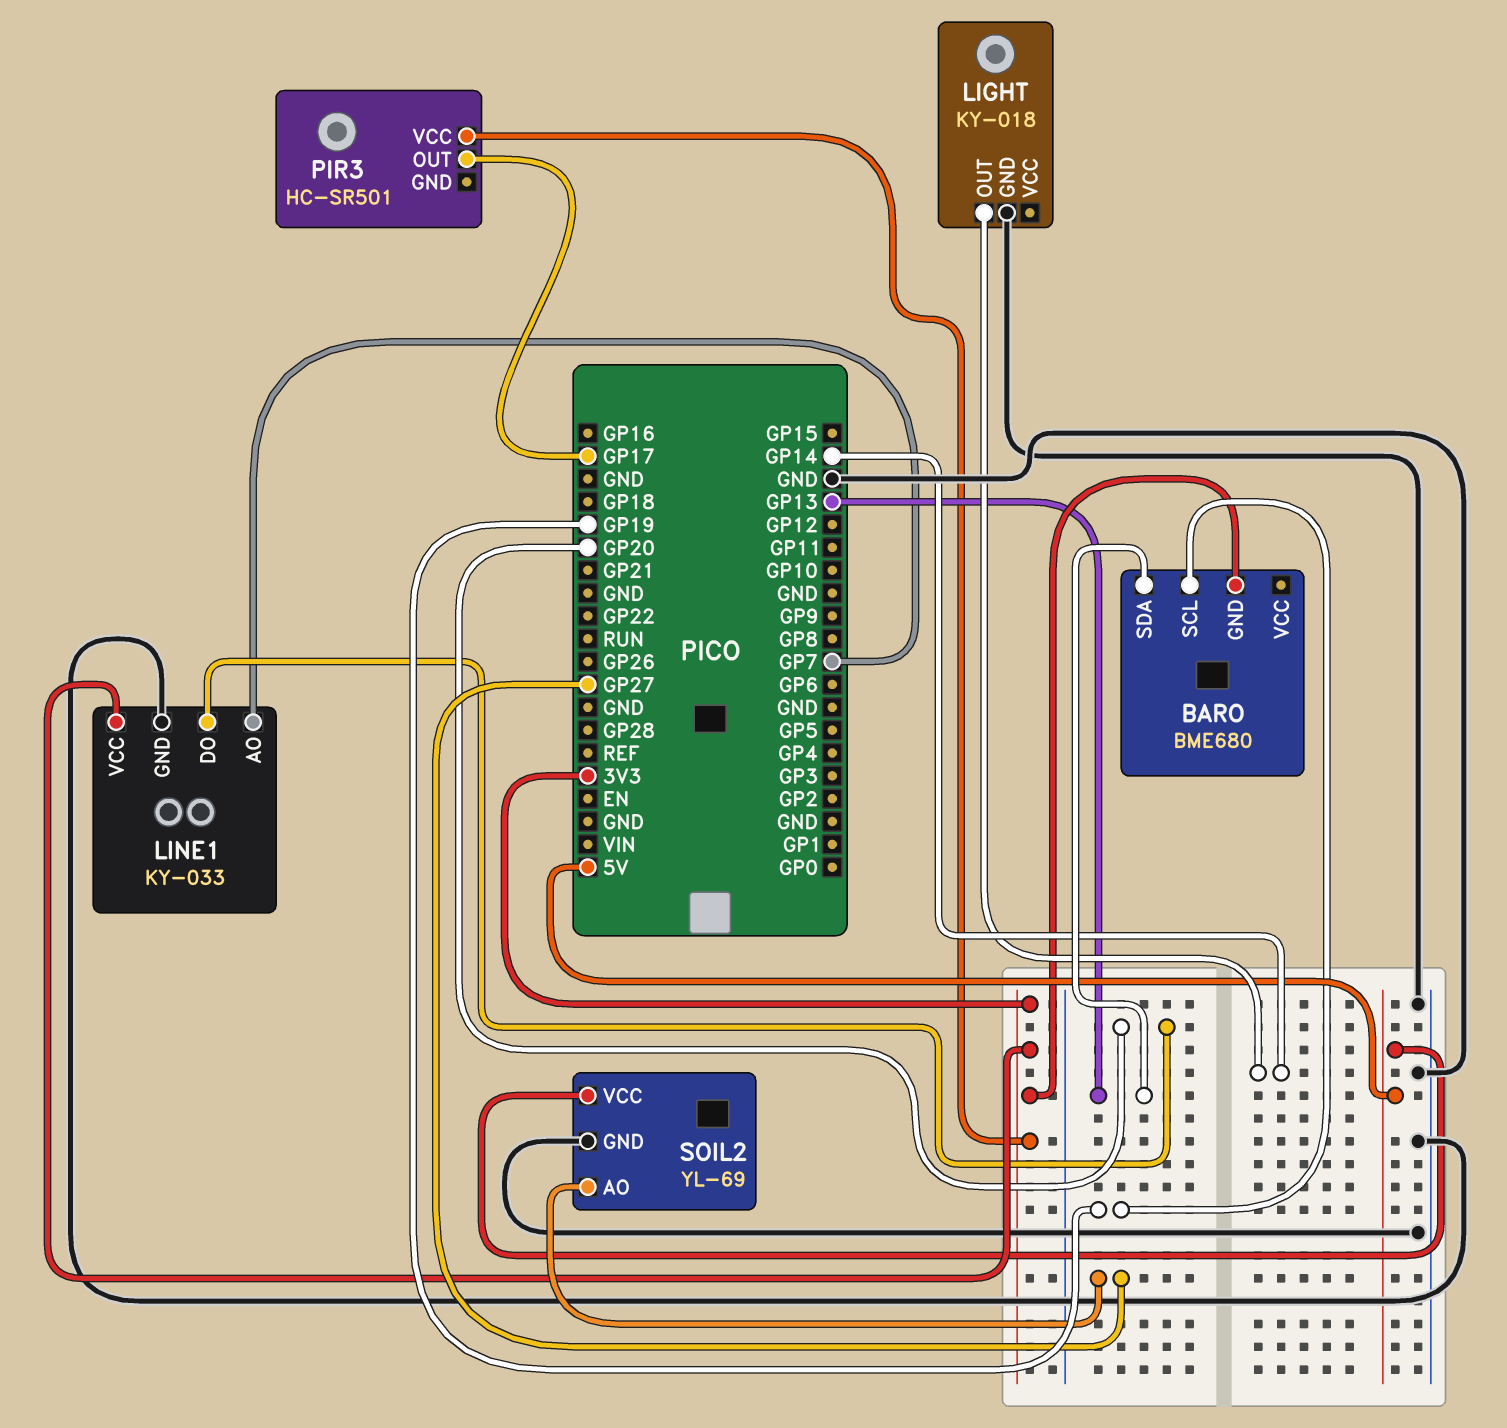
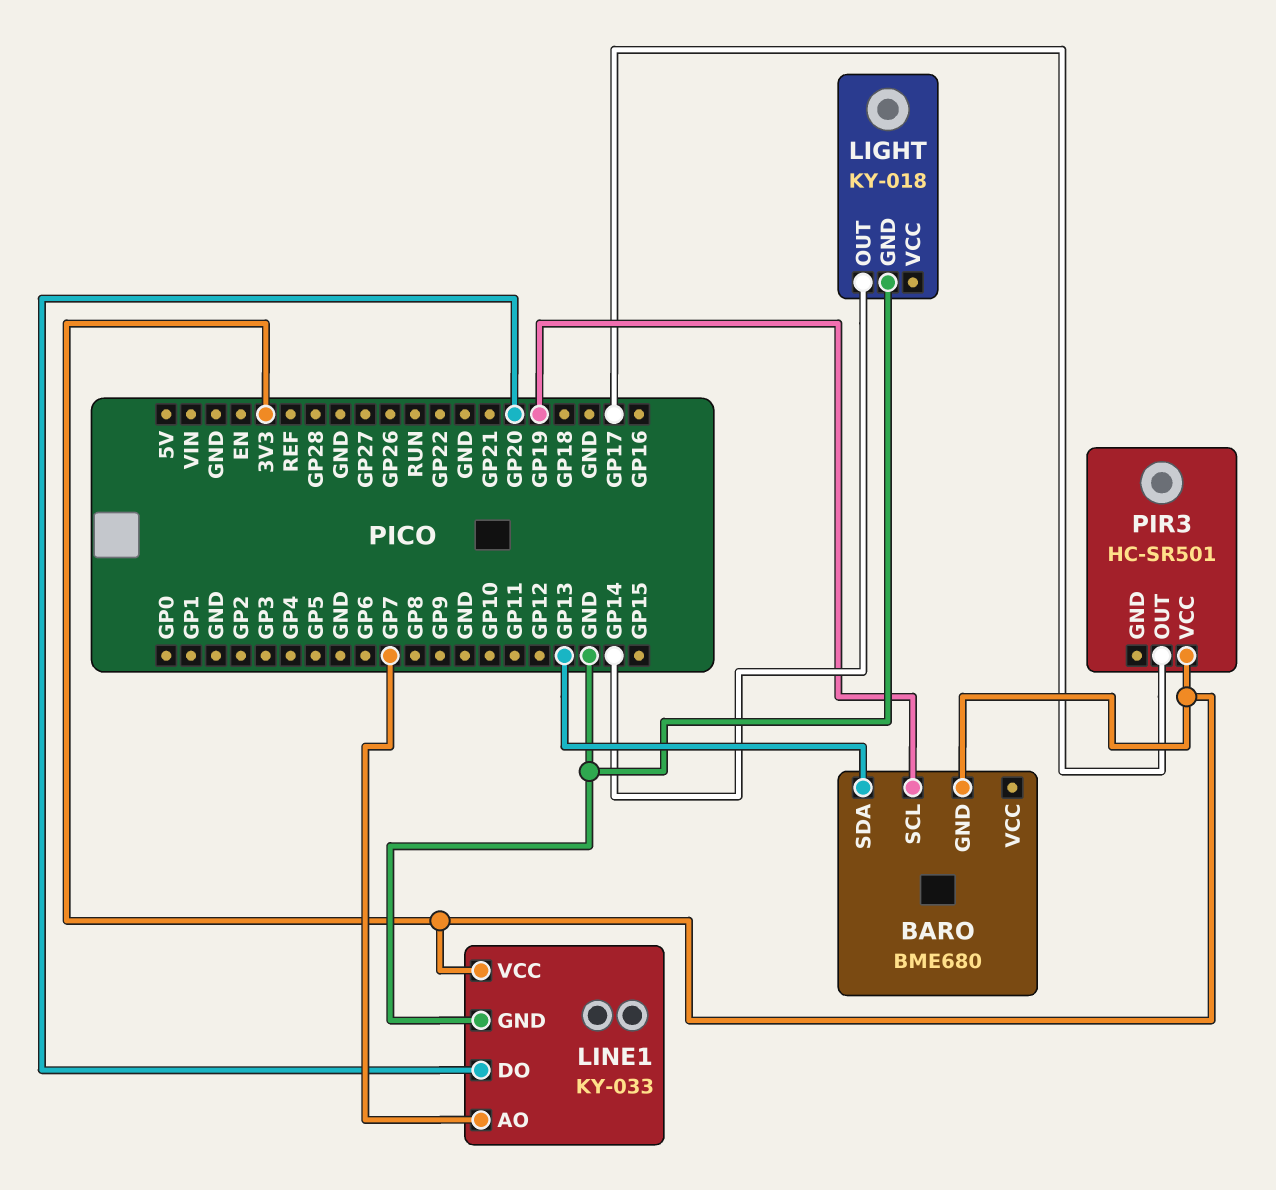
SOIL2: YL-69 -> none
SOIL2 pin AO: GP27 -> none
SOIL2 pin GND: GND -> none
SOIL2 pin VCC: 5V -> none

